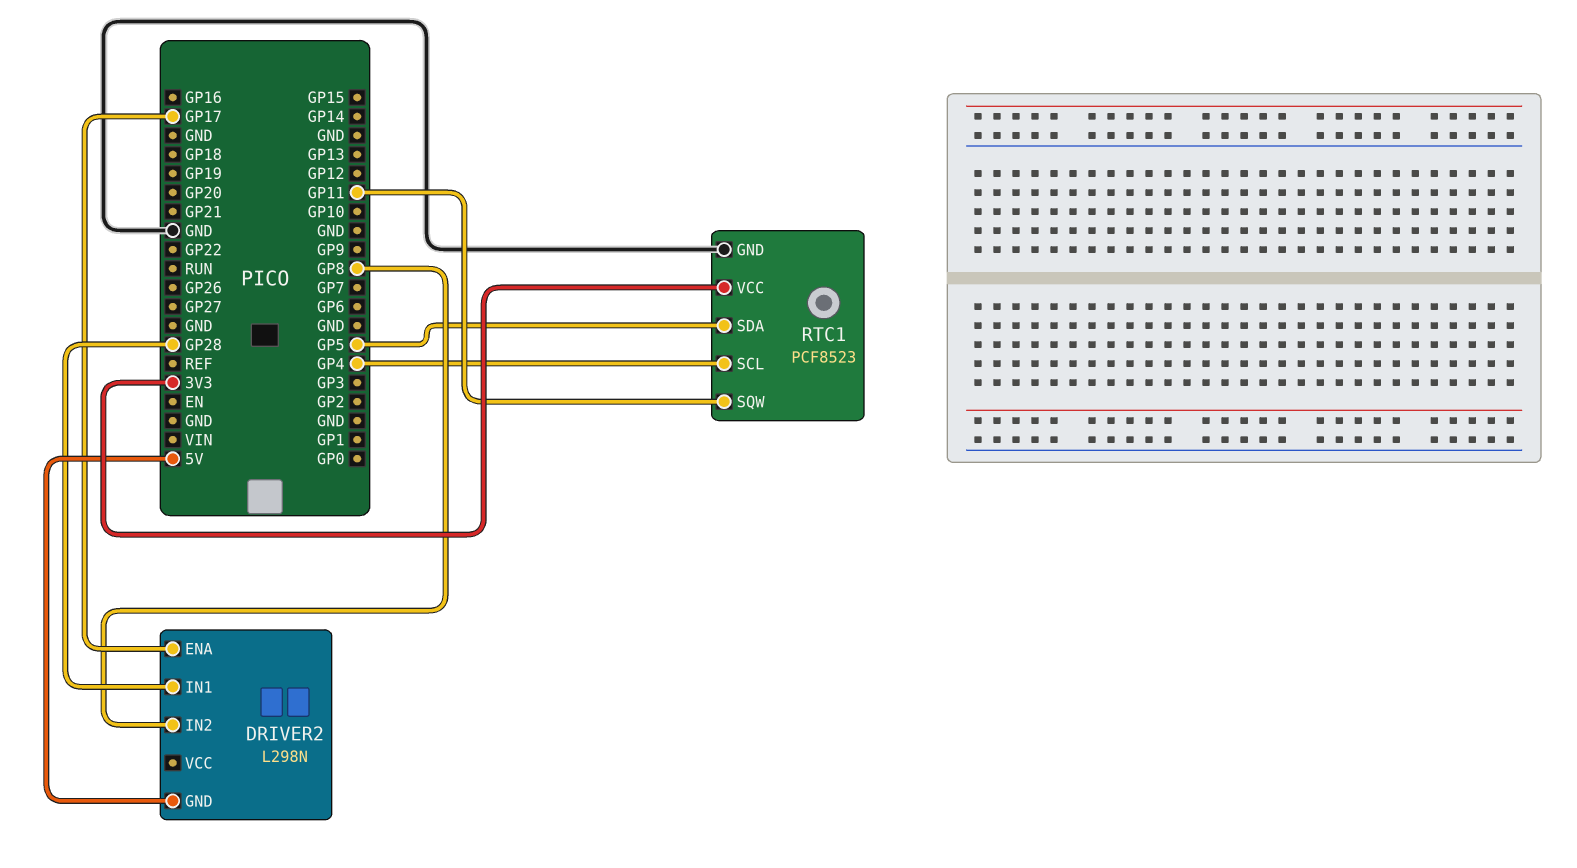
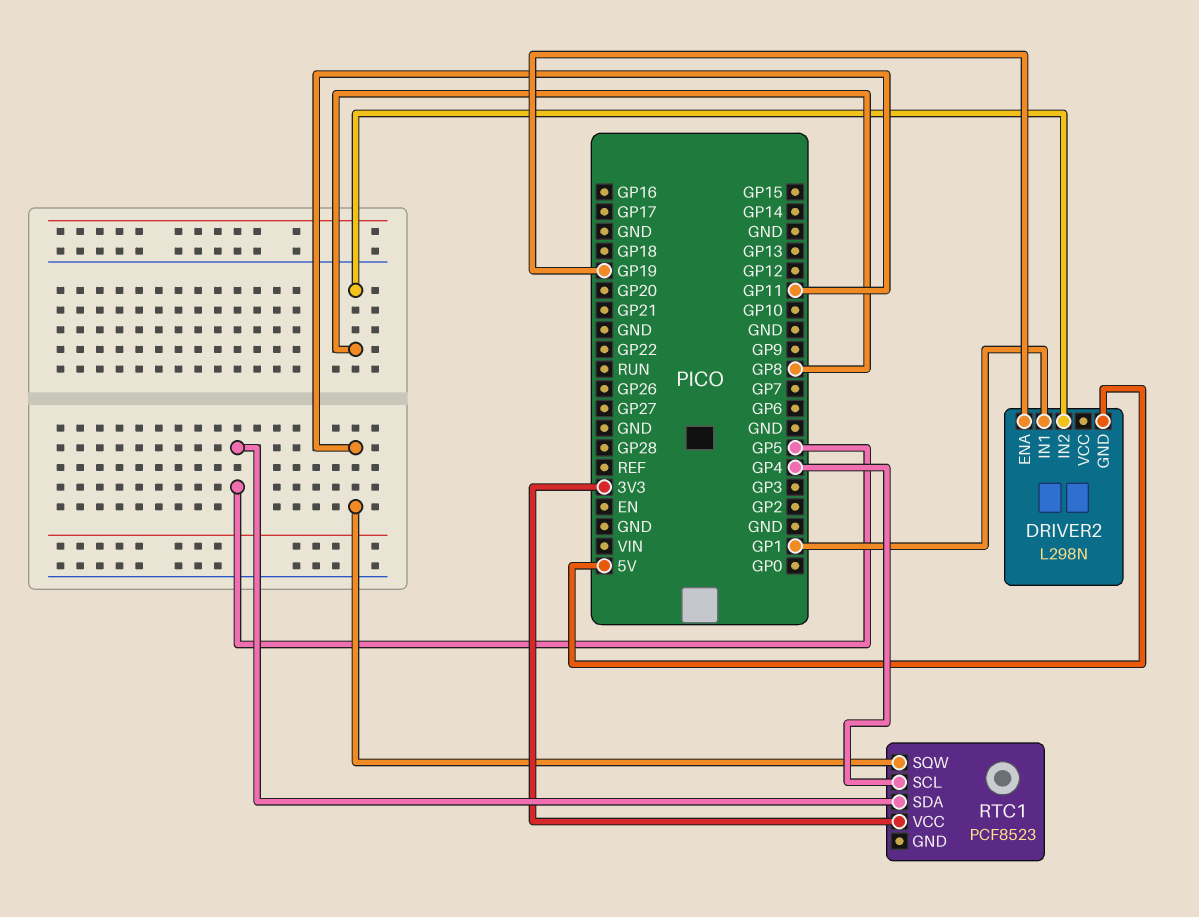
DRIVER2 pin ENA: GP17 -> GP19
DRIVER2 pin IN1: GP28 -> GP1
RTC1 pin GND: GND -> none

